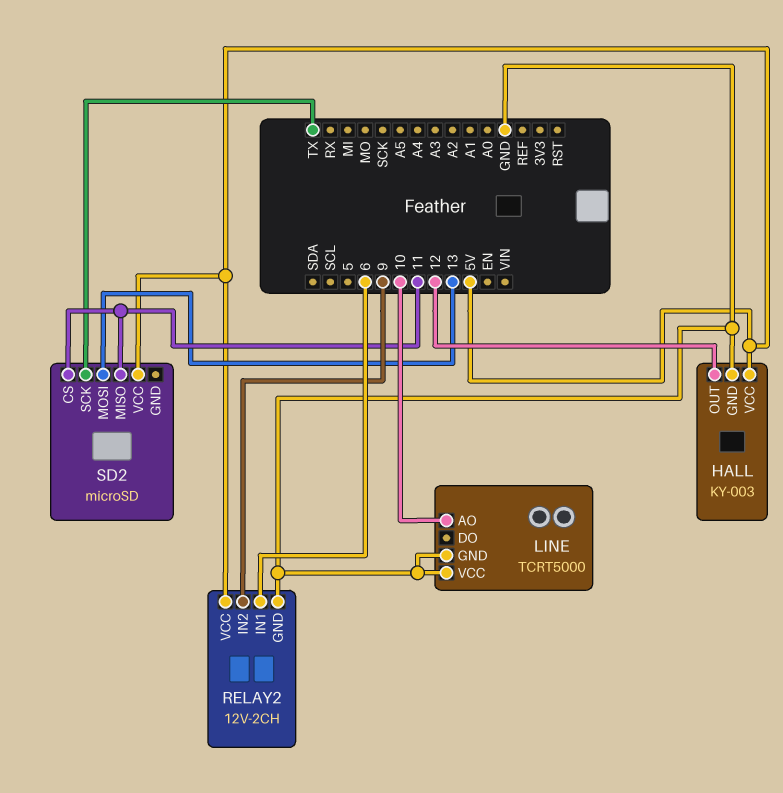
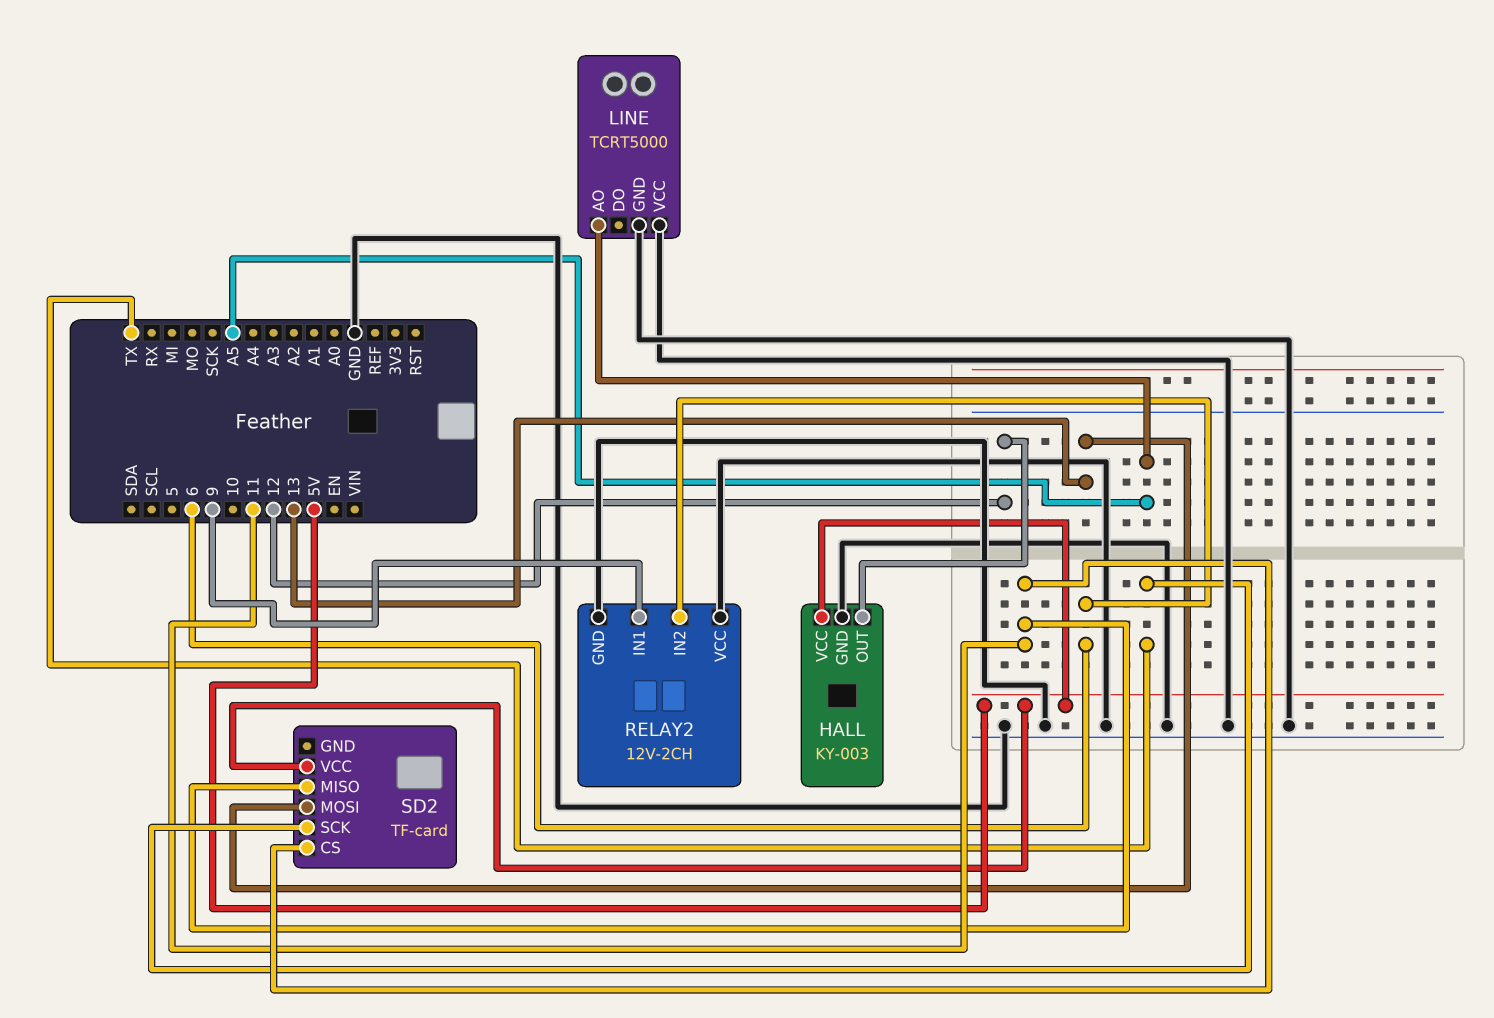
LINE pin AO: 10 -> A5
RELAY2 pin IN1: 6 -> 9
RELAY2 pin IN2: 9 -> 6
RELAY2 pin VCC: 5V -> GND
SD2: microSD -> TF-card

